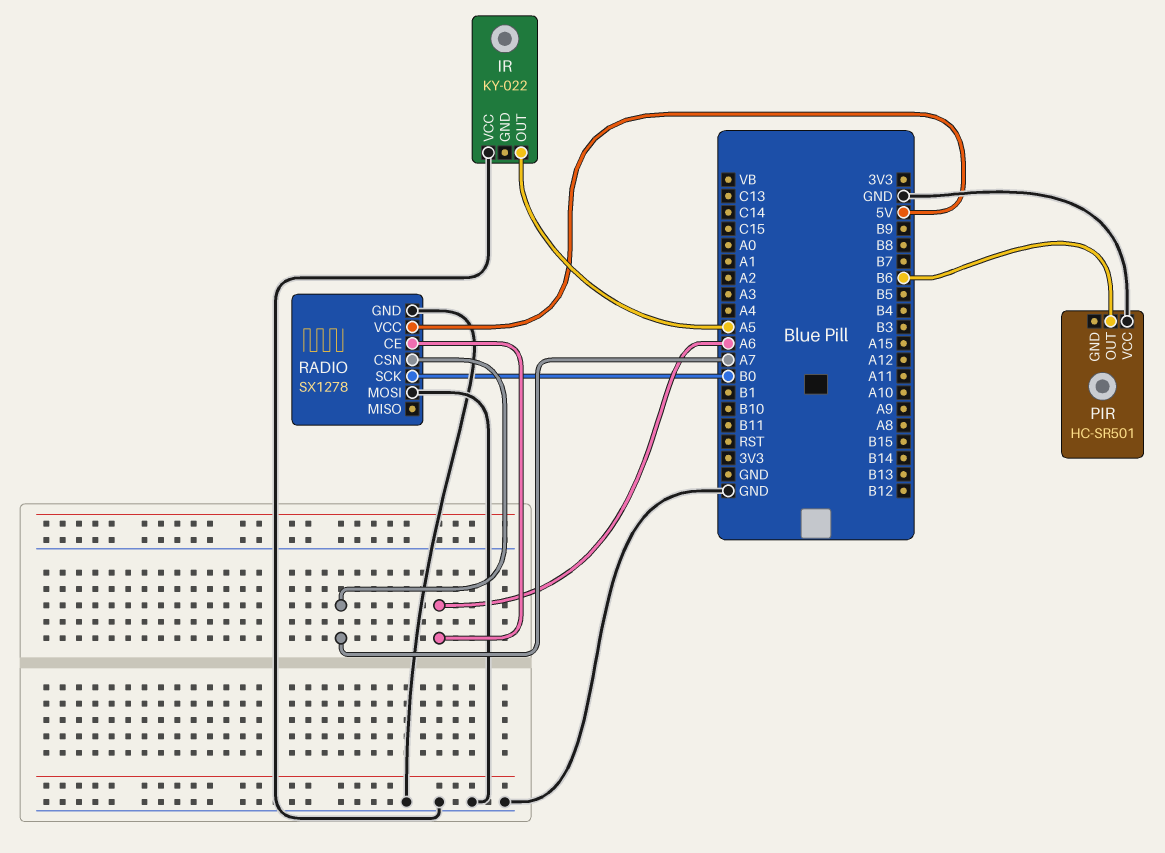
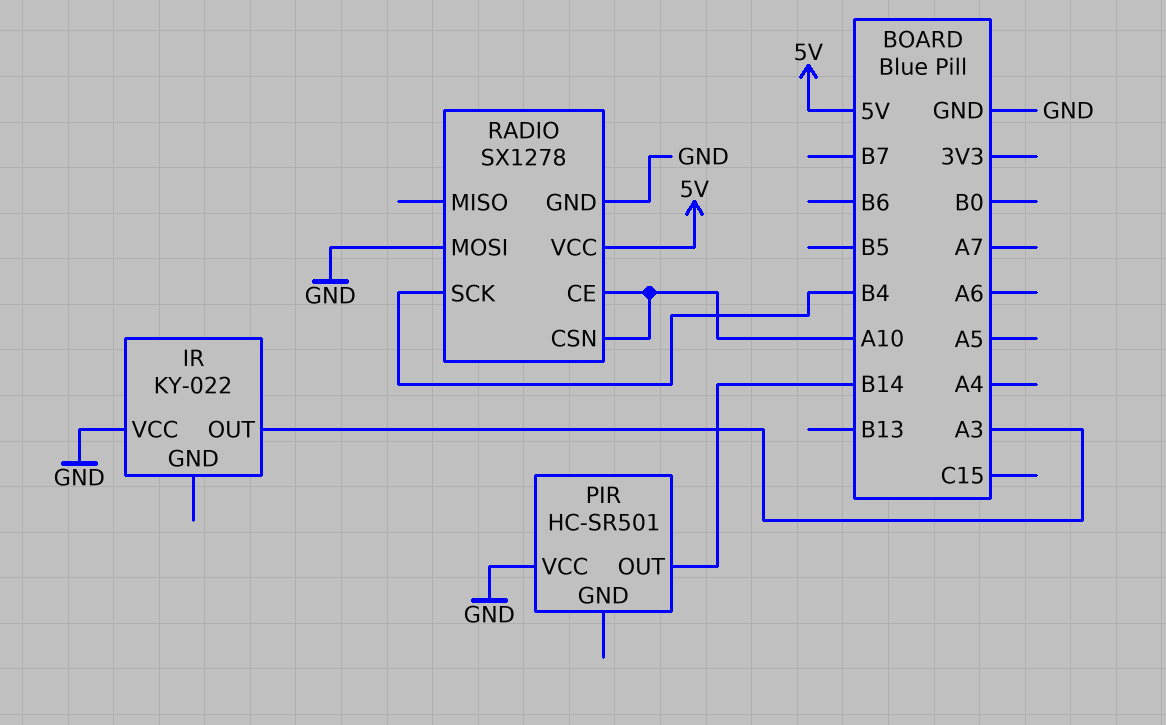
IR pin OUT: A5 -> A3
PIR pin OUT: B6 -> B14
RADIO pin CE: A6 -> A10
RADIO pin CSN: A7 -> A10
RADIO pin SCK: B0 -> B4

